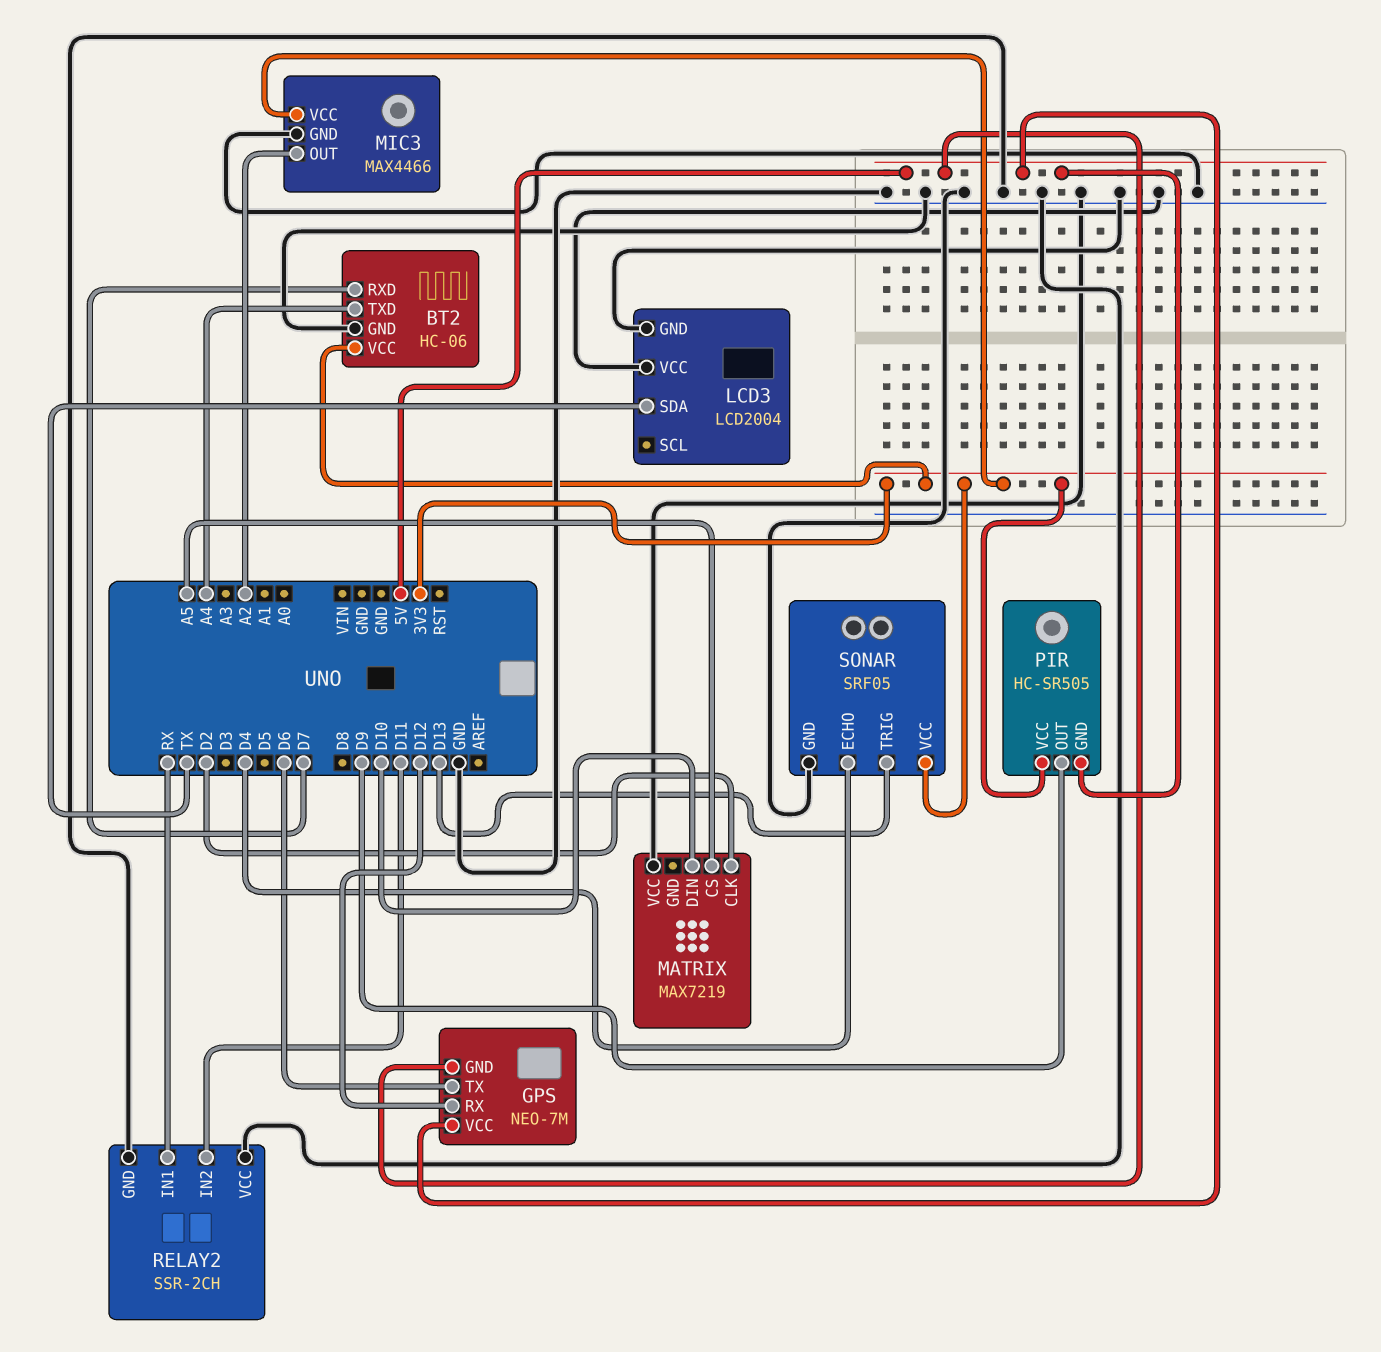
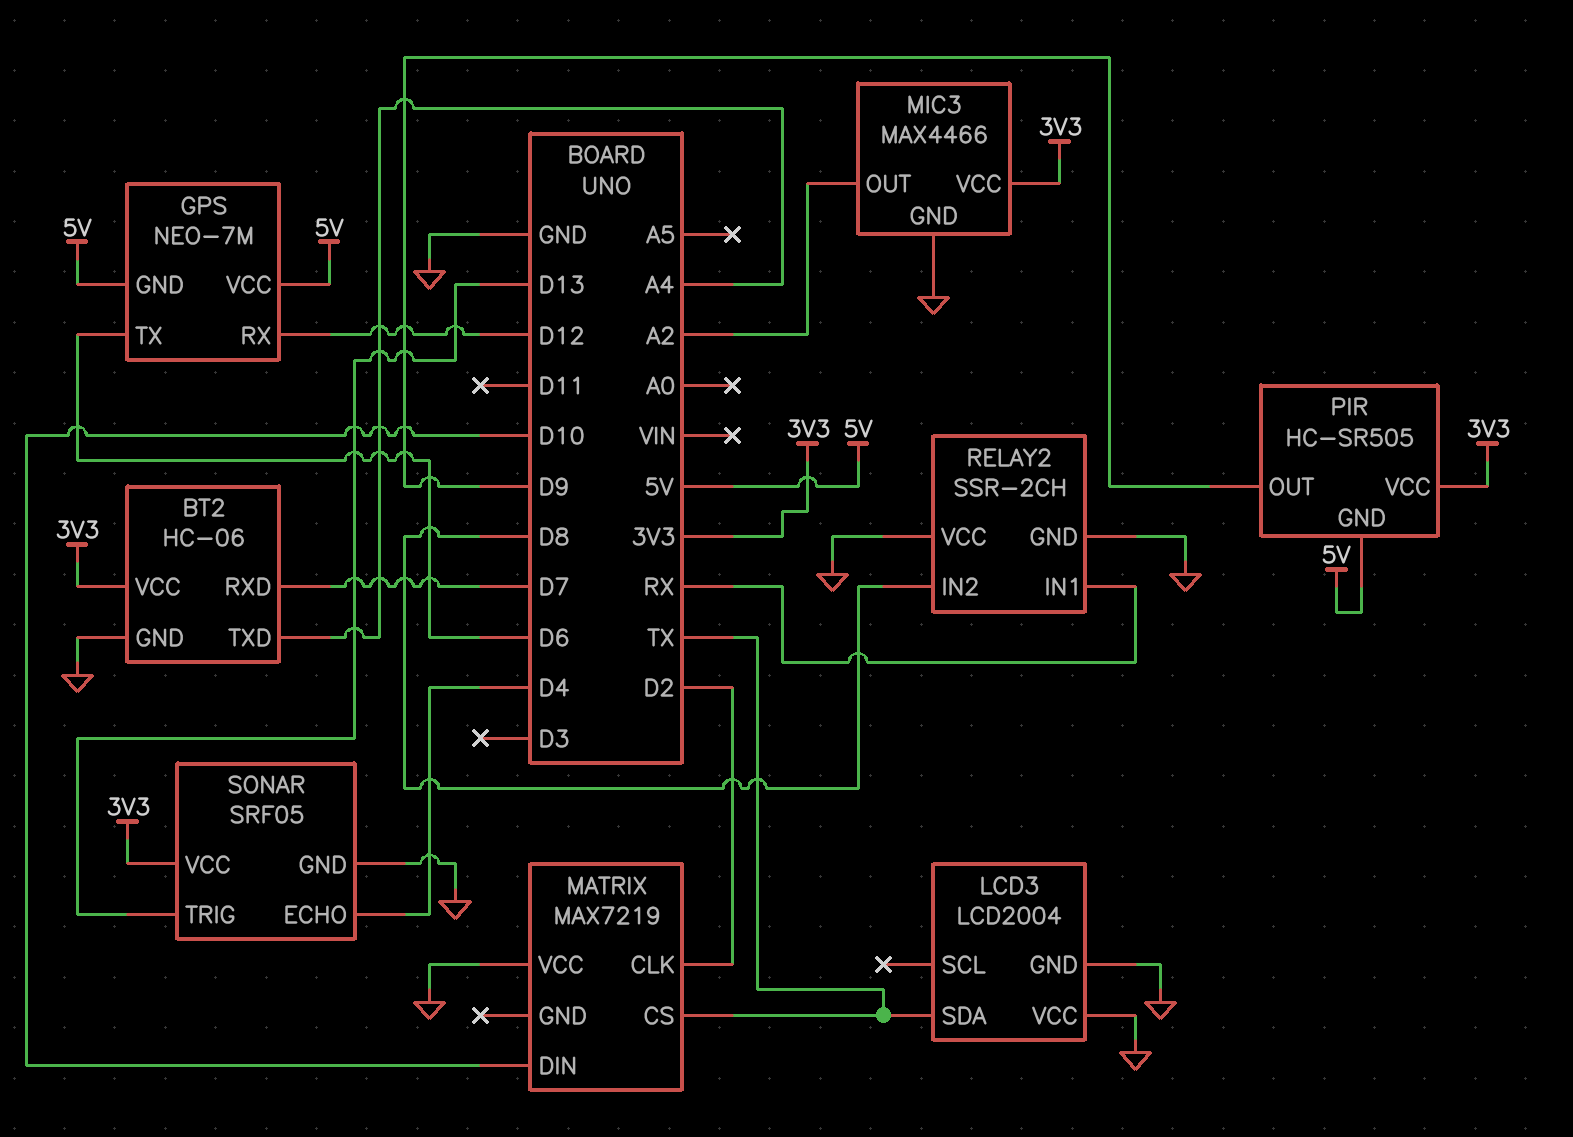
MATRIX pin CS: A5 -> TX
RELAY2 pin IN2: D11 -> D8

